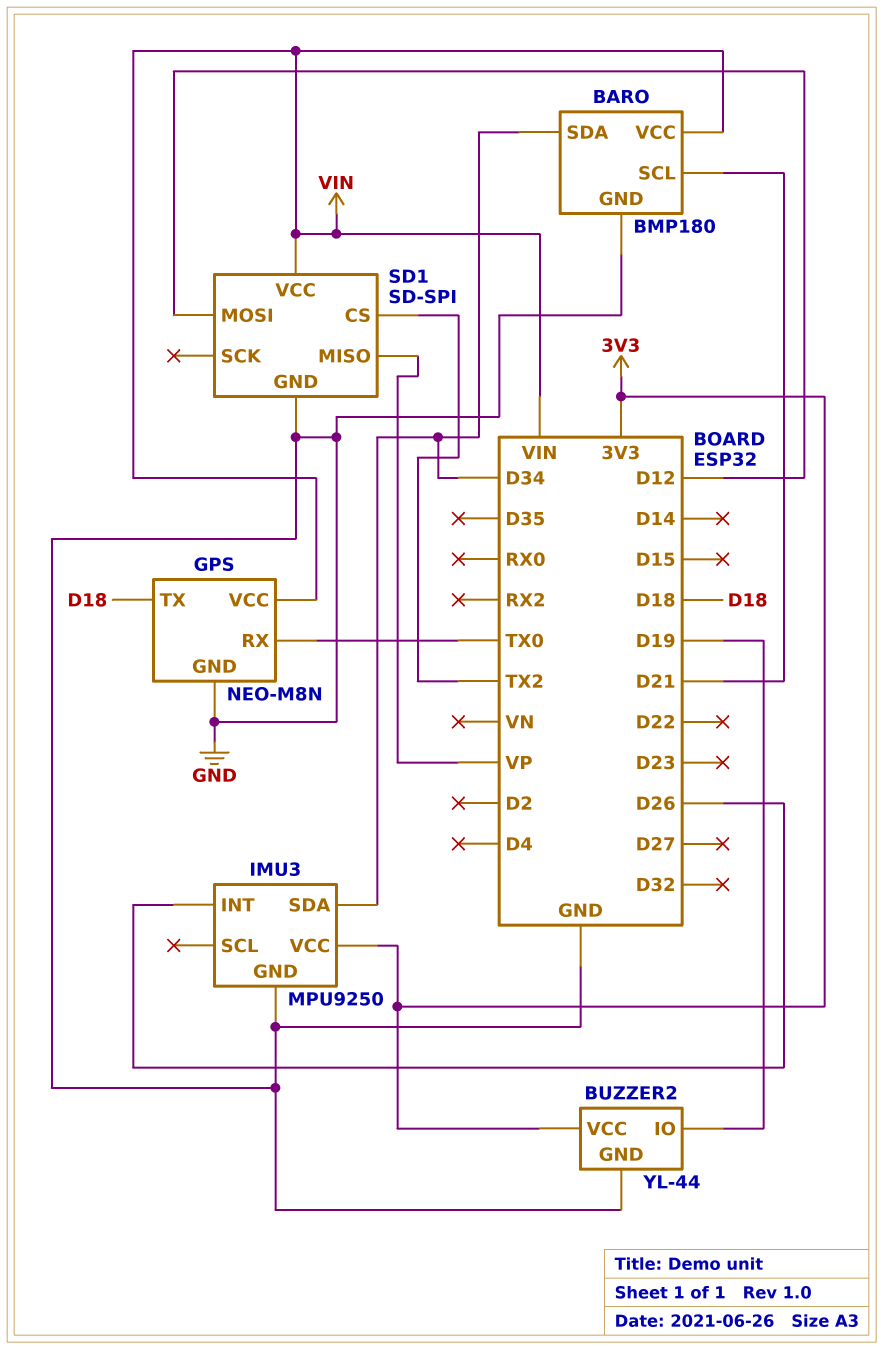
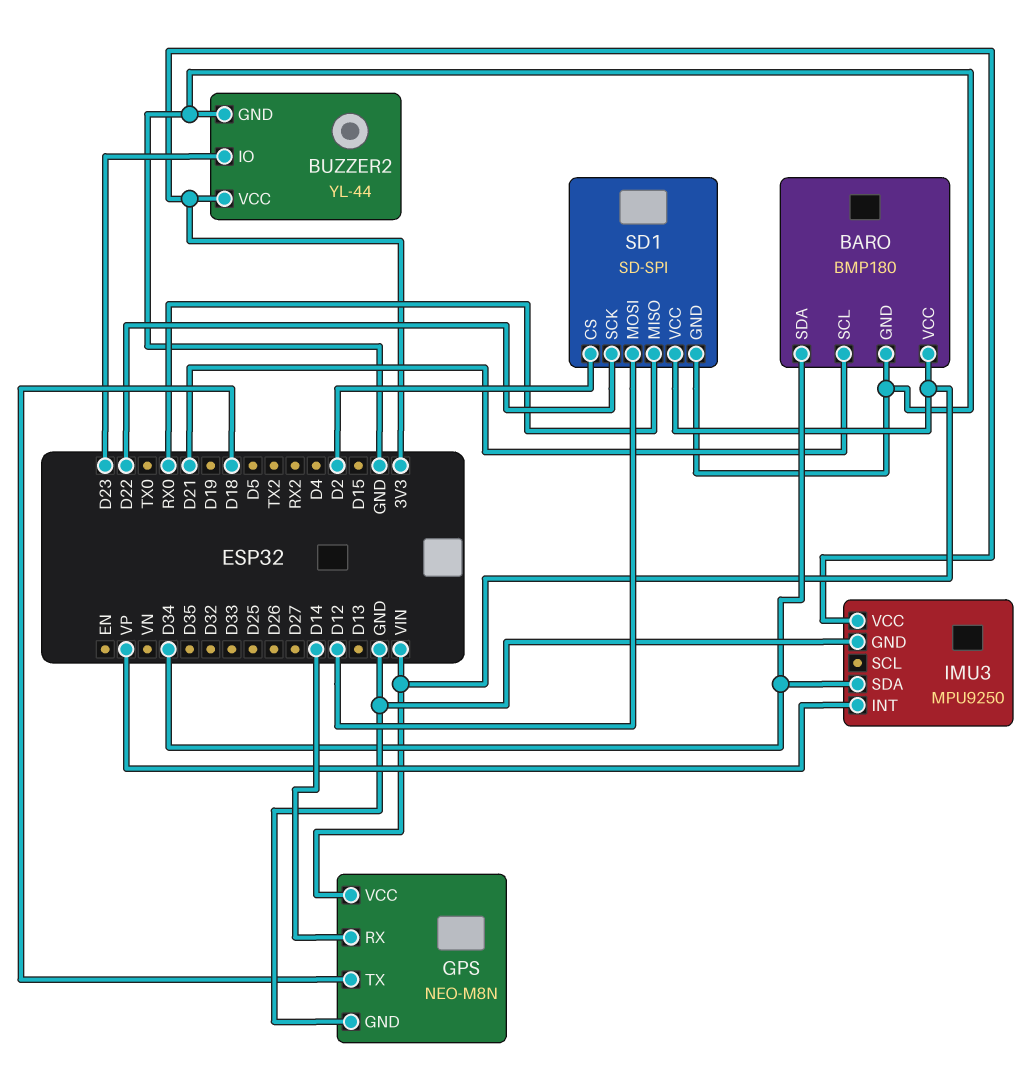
BUZZER2 pin IO: D19 -> D23
GPS pin RX: TX0 -> D14
IMU3 pin INT: D26 -> VP
SD1 pin CS: TX2 -> D2
SD1 pin MISO: VP -> RX0
SD1 pin SCK: none -> D22

